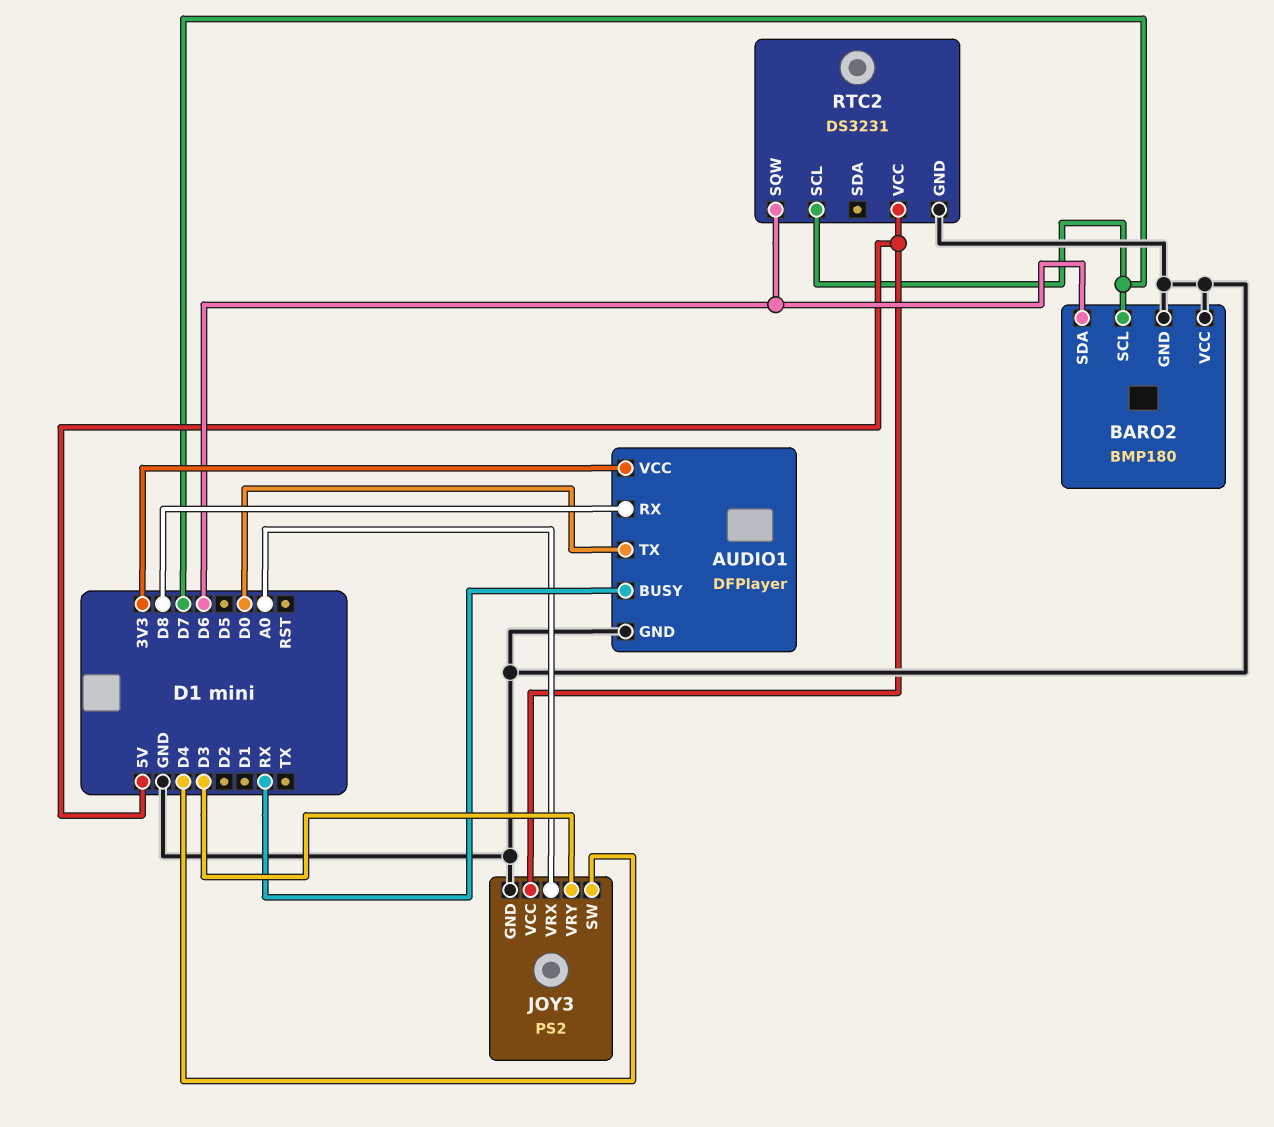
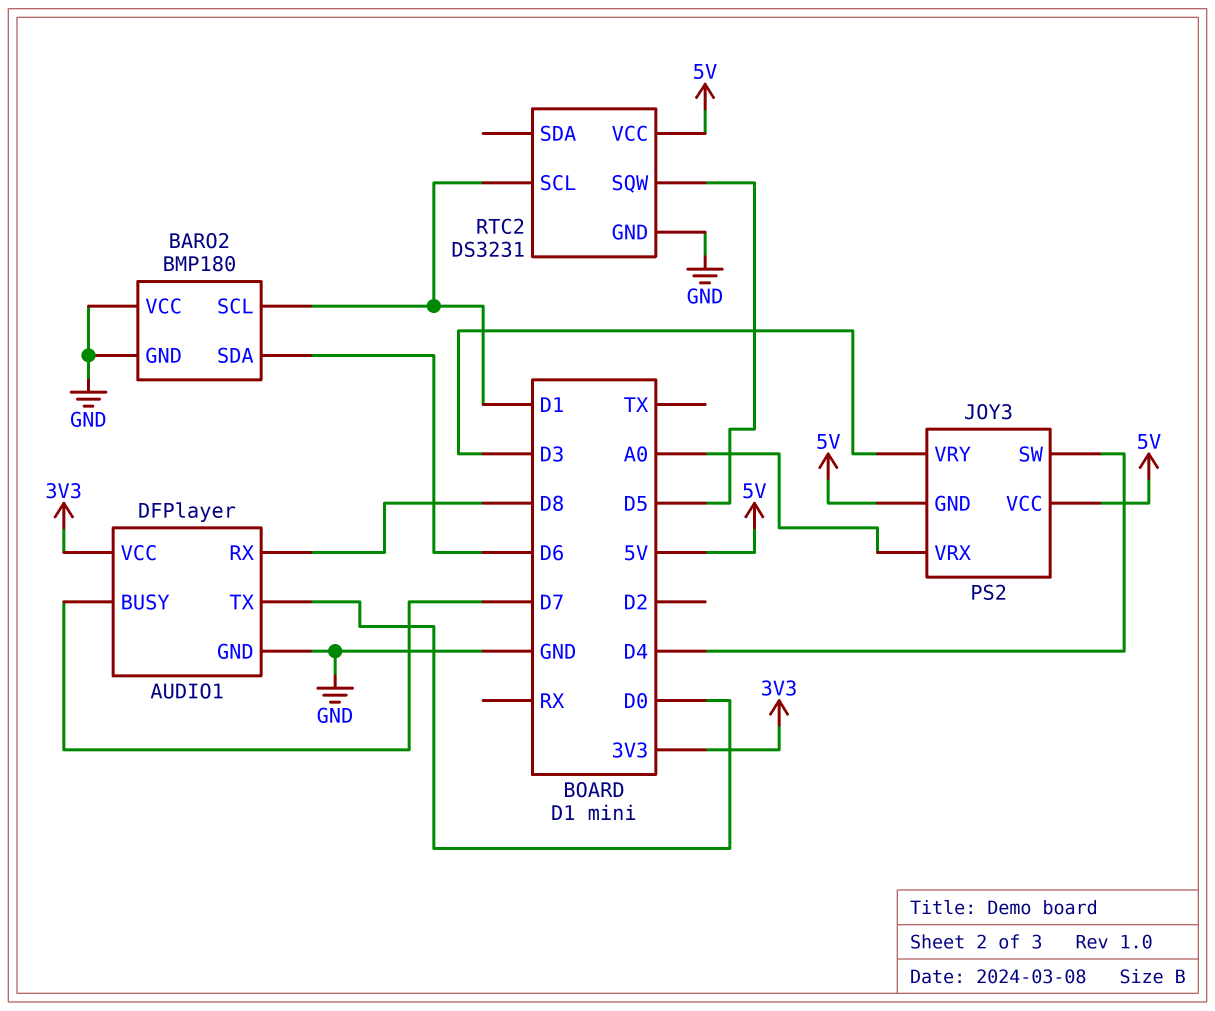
AUDIO1 pin BUSY: RX -> D7
BARO2 pin SCL: D7 -> D1
JOY3 pin GND: GND -> 5V
RTC2 pin SCL: D7 -> D1
RTC2 pin SQW: D6 -> D5

